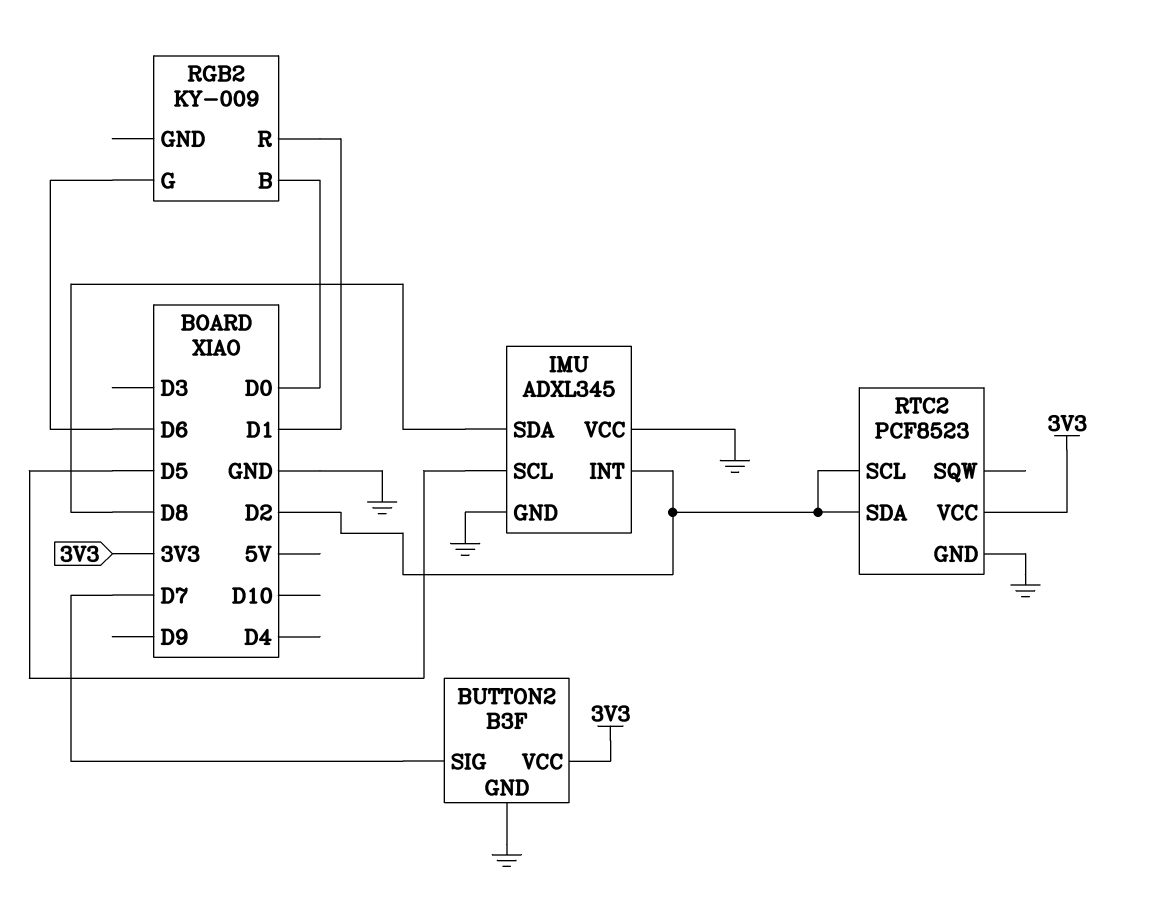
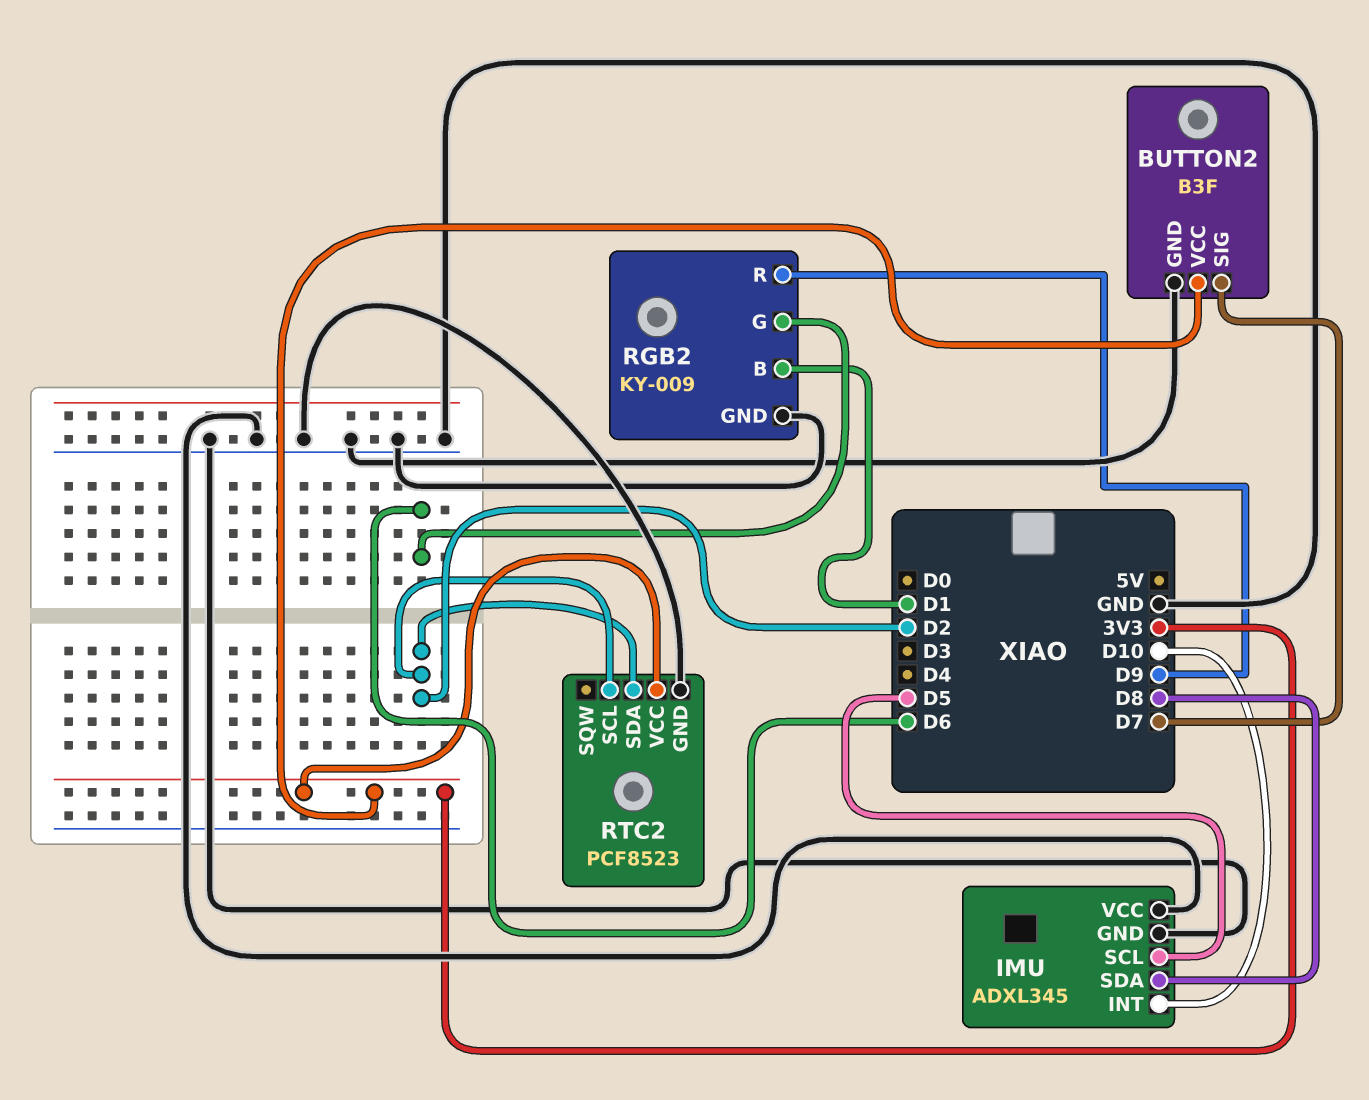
IMU pin INT: D2 -> D10
RGB2 pin B: D0 -> D1
RGB2 pin GND: none -> GND
RGB2 pin R: D1 -> D9

